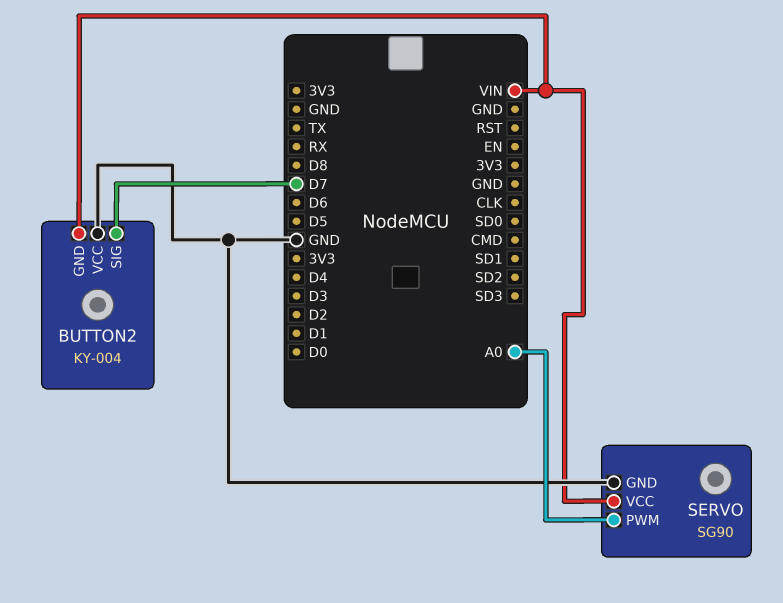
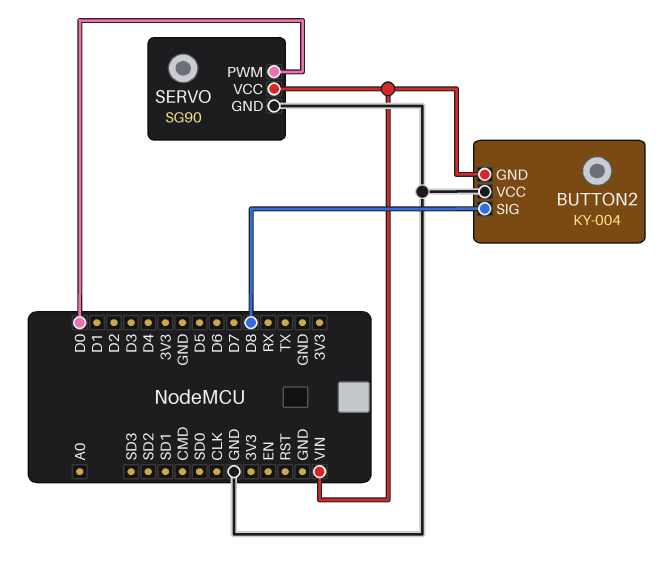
BUTTON2 pin SIG: D7 -> D8
SERVO pin PWM: A0 -> D0

